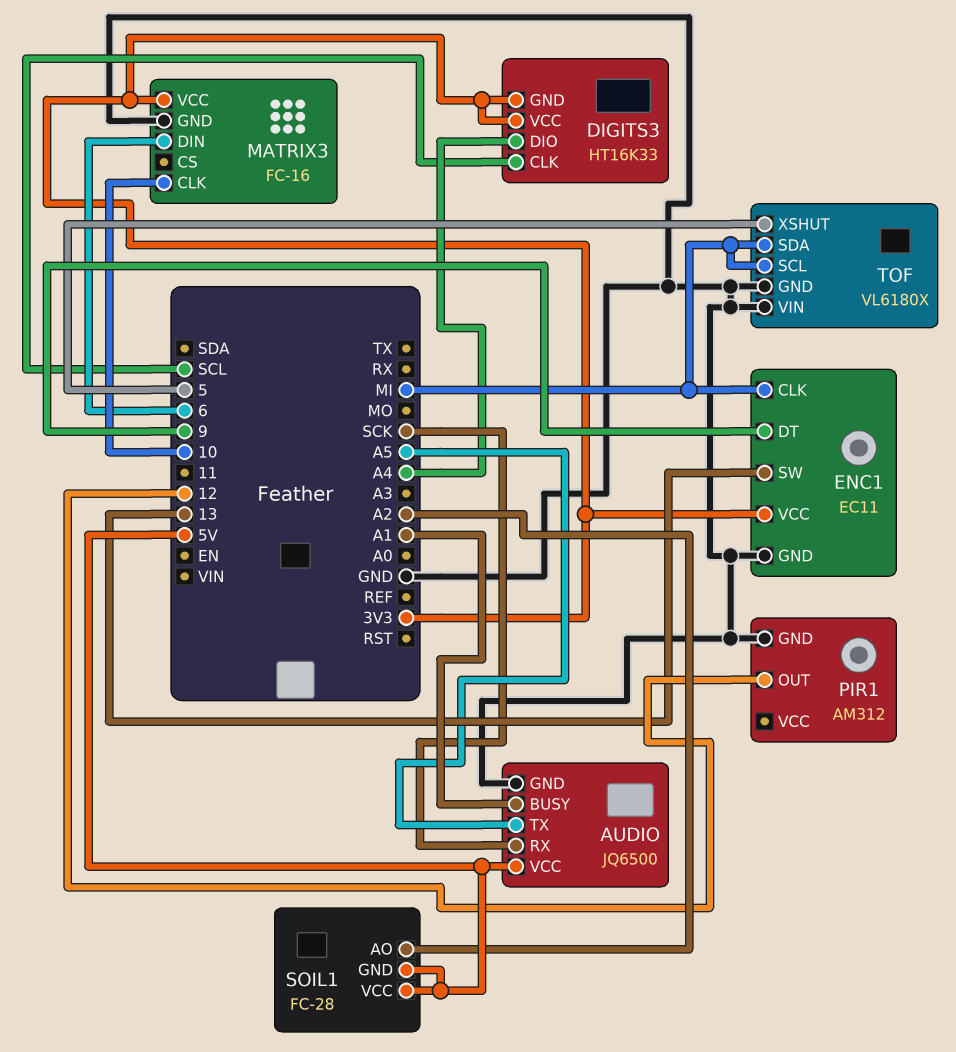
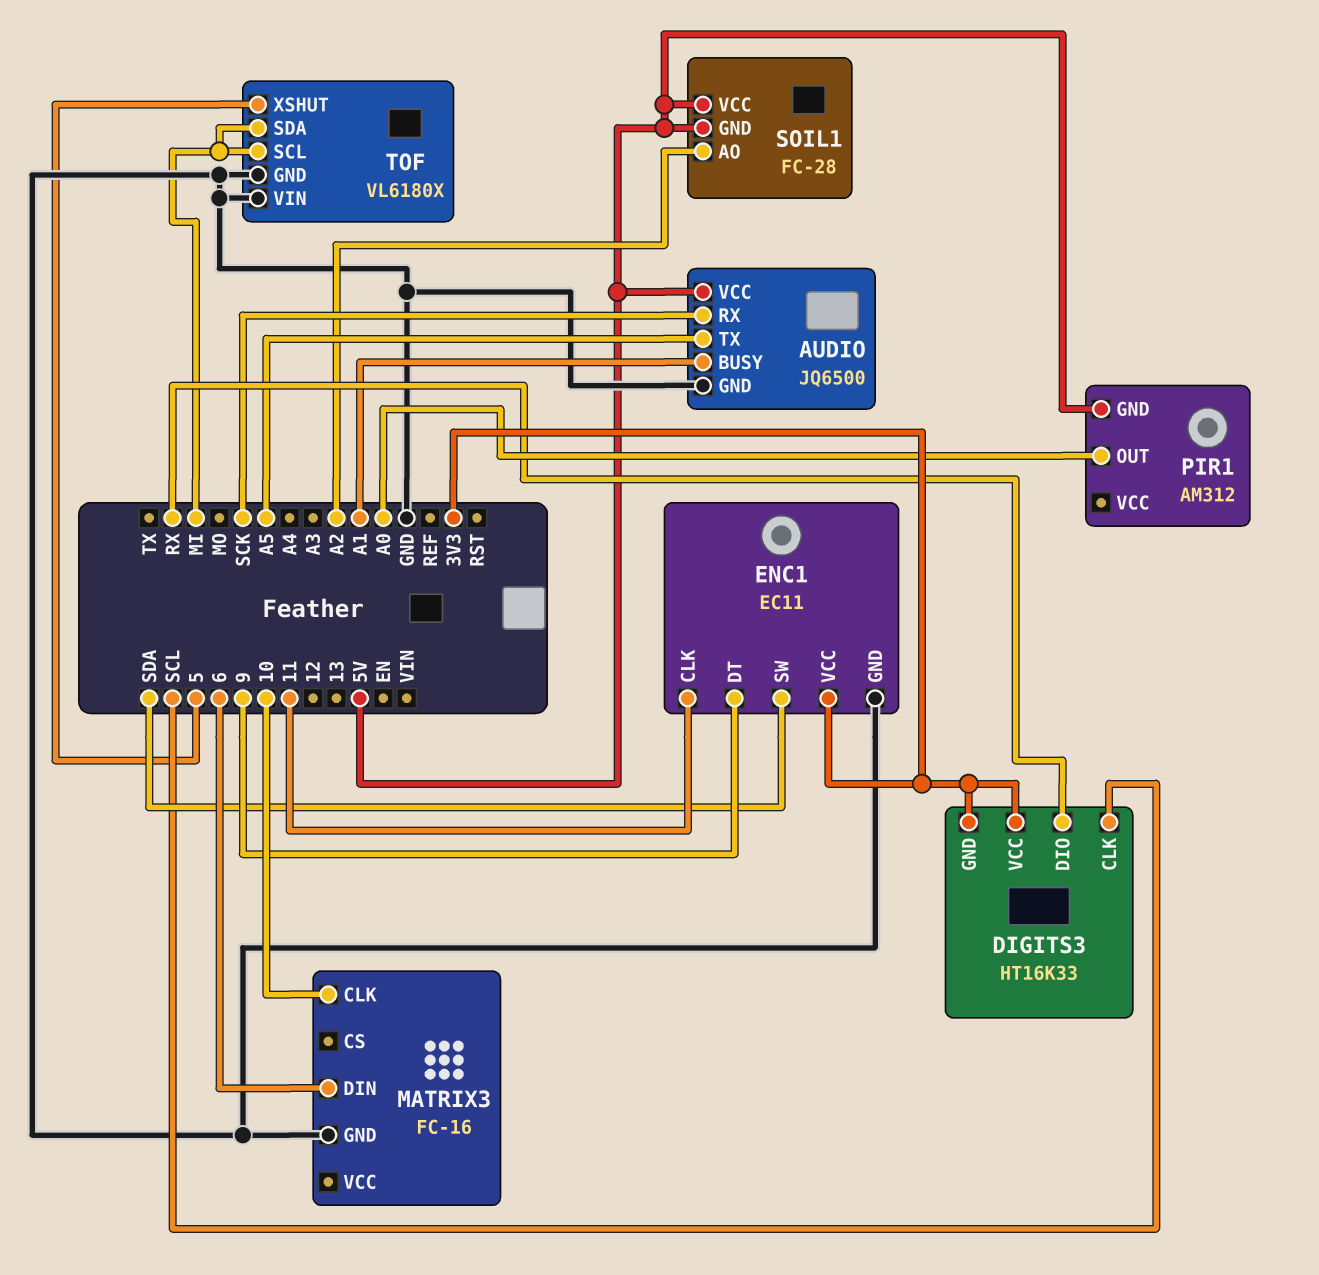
DIGITS3 pin DIO: A4 -> RX
ENC1 pin CLK: MI -> 11
ENC1 pin SW: 13 -> SDA
MATRIX3 pin VCC: 3V3 -> none
PIR1 pin GND: GND -> 5V
PIR1 pin OUT: 12 -> A0

